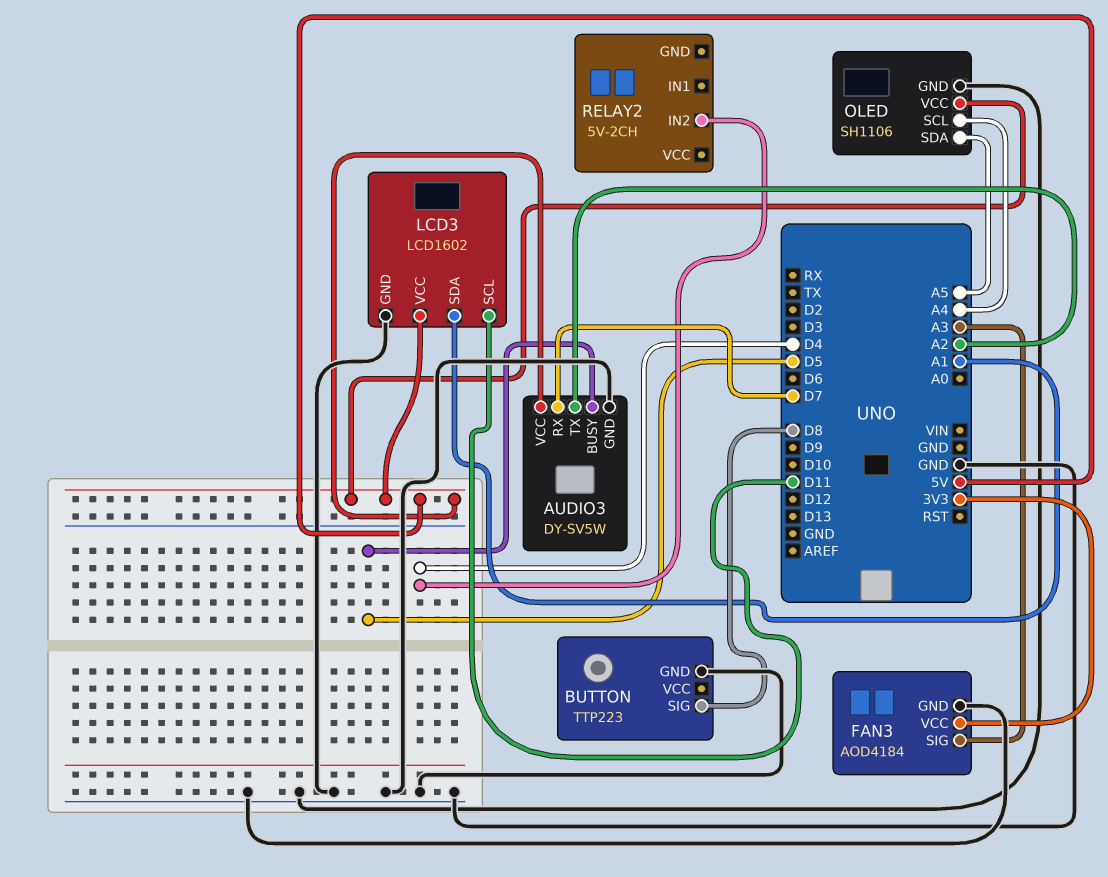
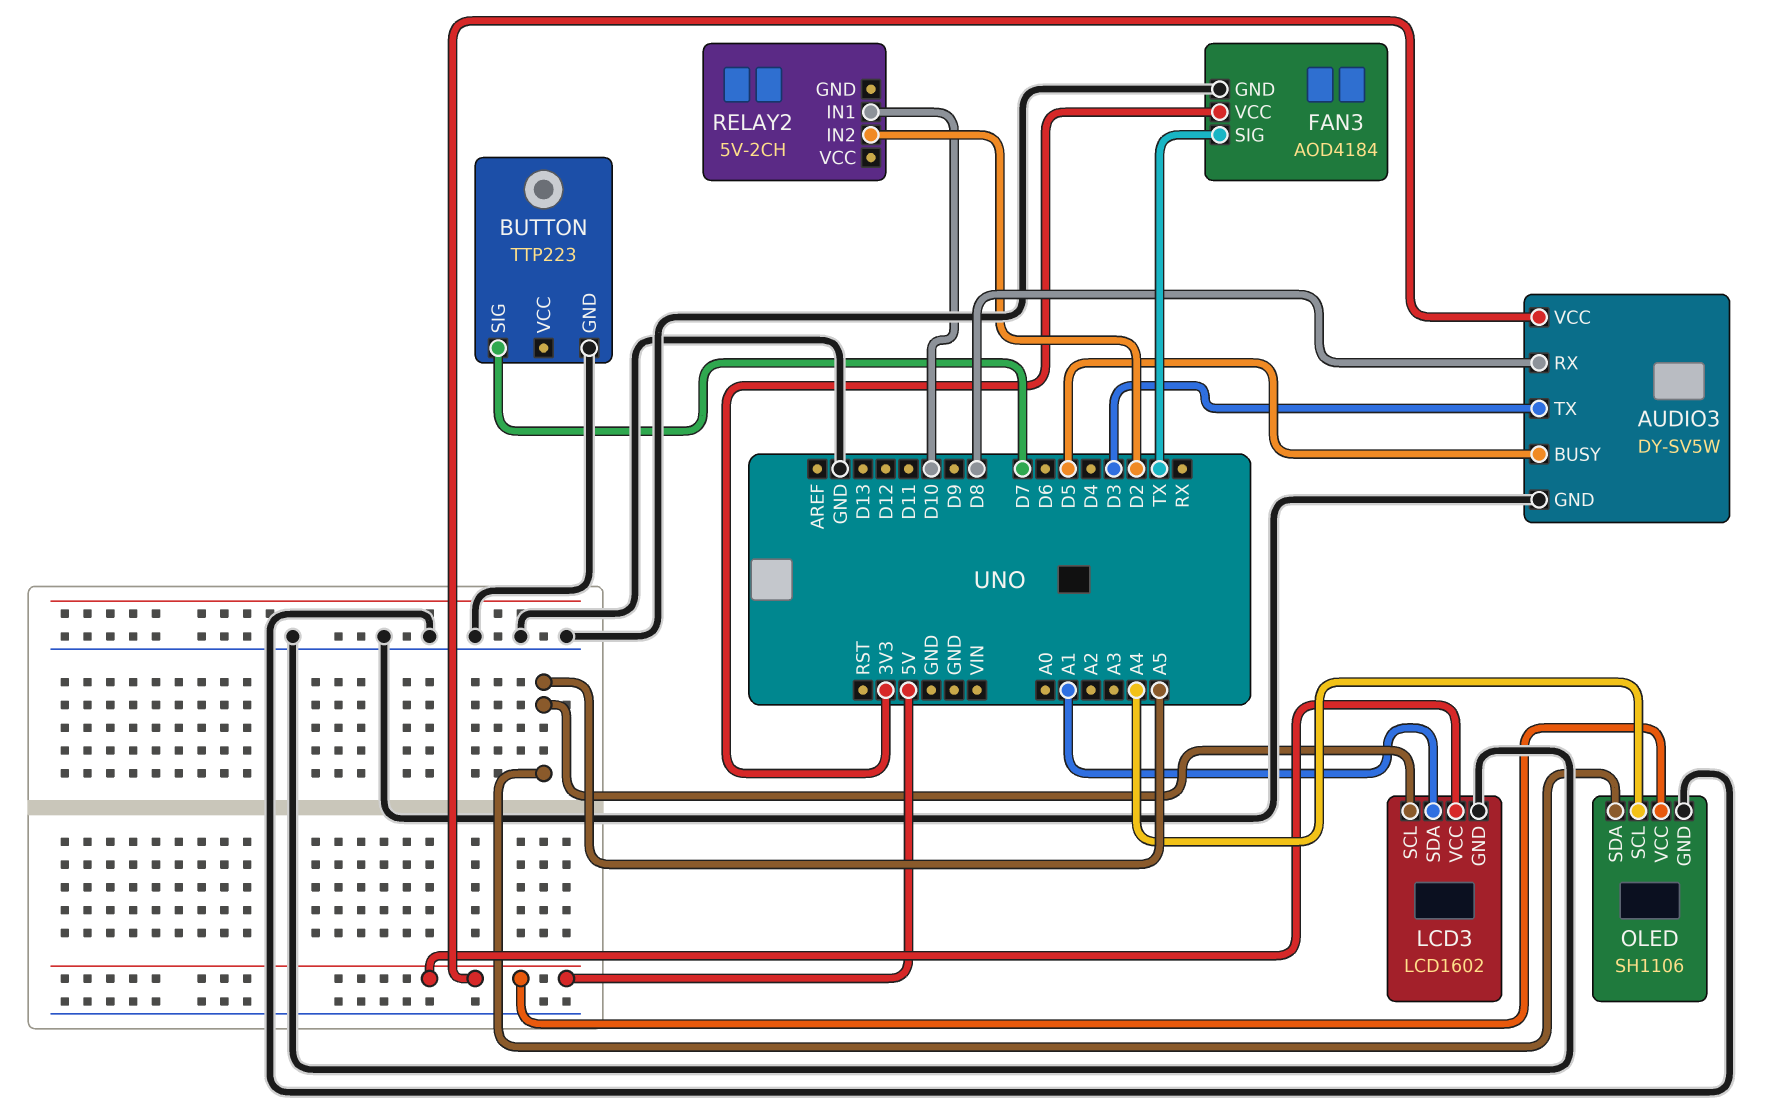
AUDIO3 pin RX: D7 -> D8
AUDIO3 pin TX: A2 -> D3
BUTTON pin SIG: D8 -> D7
FAN3 pin SIG: A3 -> TX
LCD3 pin SCL: D11 -> A5
RELAY2 pin IN1: none -> D10
RELAY2 pin IN2: D4 -> D2

